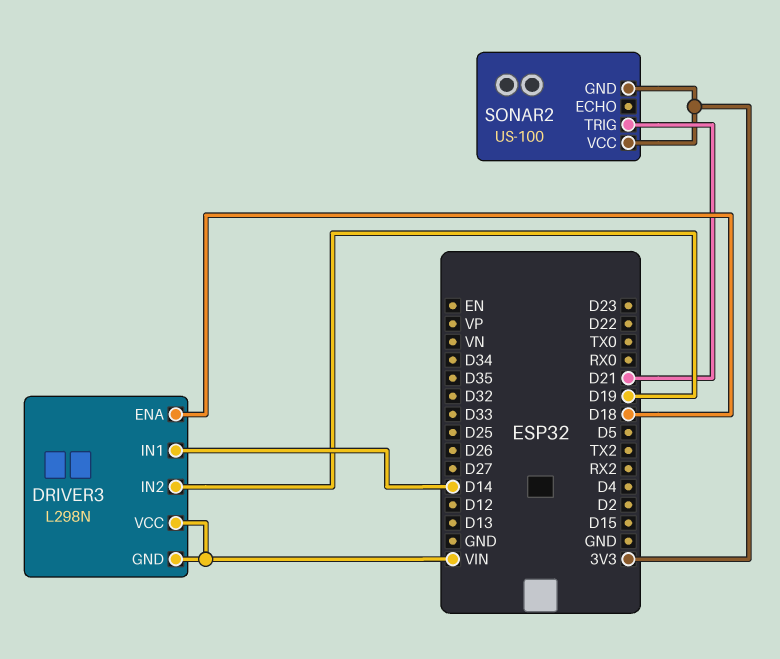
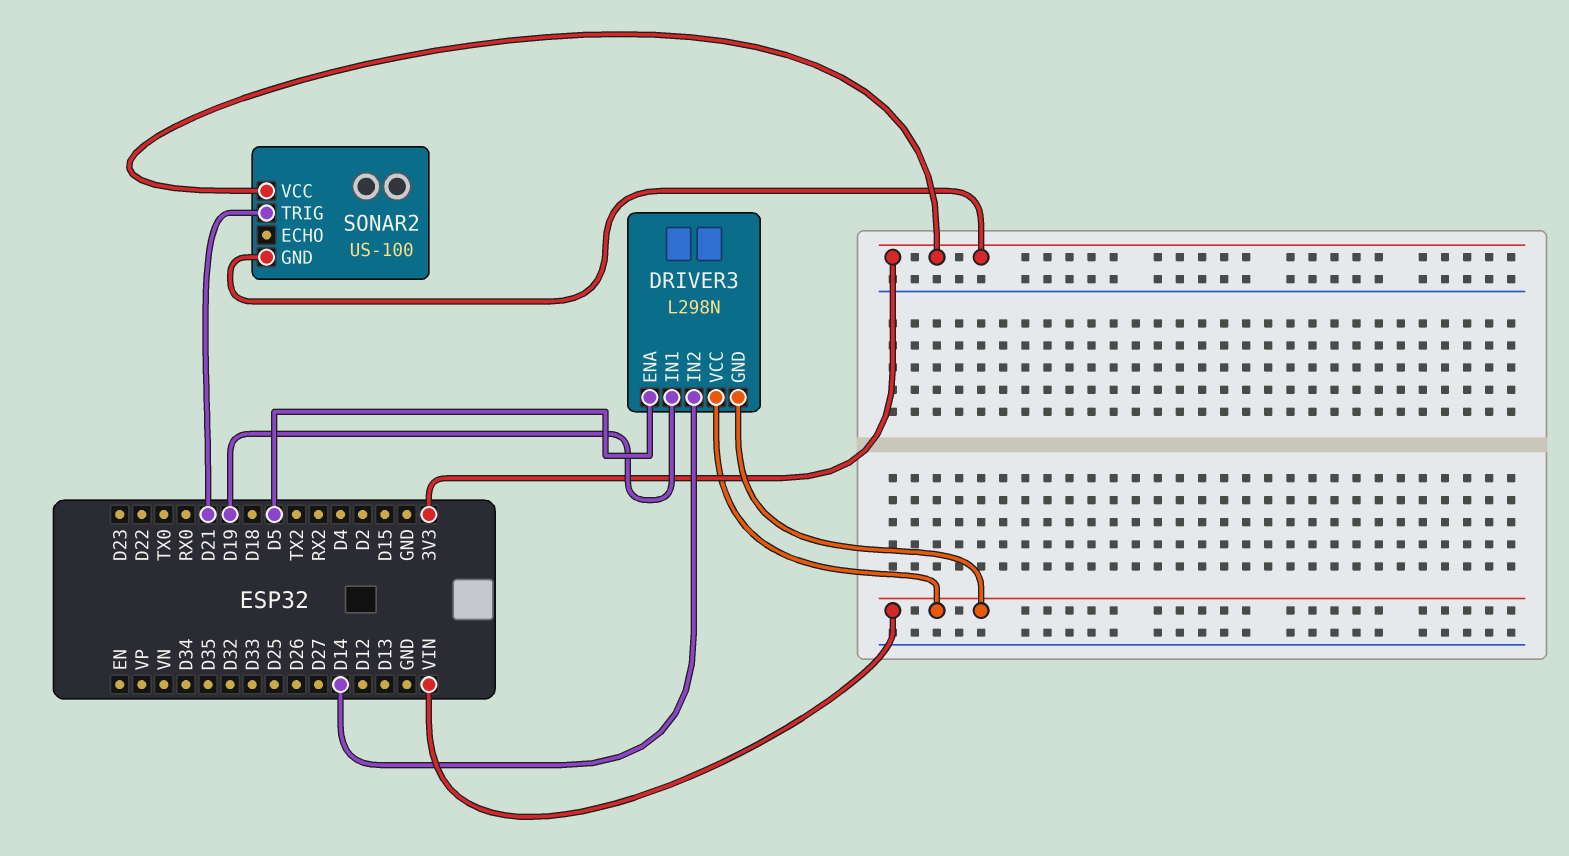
DRIVER3 pin ENA: D18 -> D5
DRIVER3 pin IN1: D14 -> D19
DRIVER3 pin IN2: D19 -> D14

